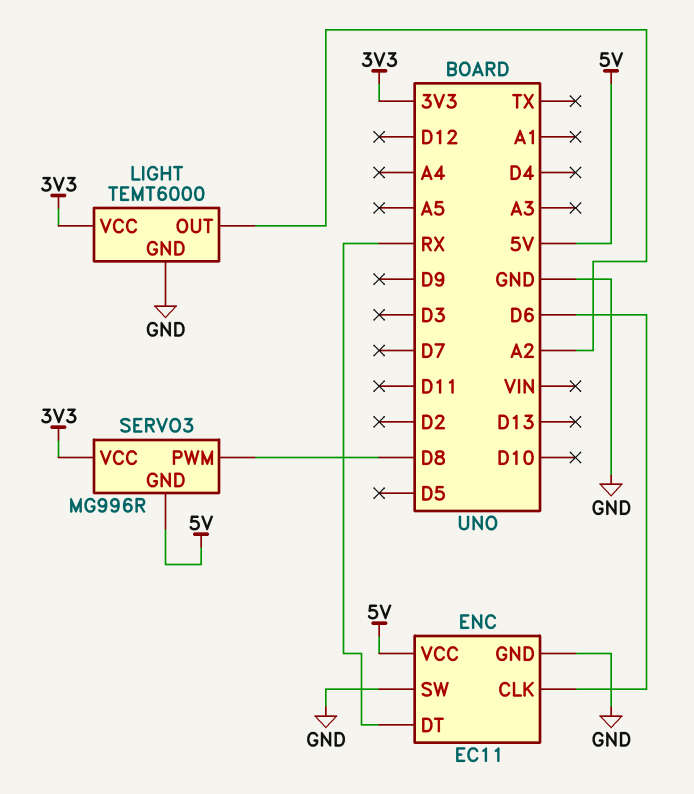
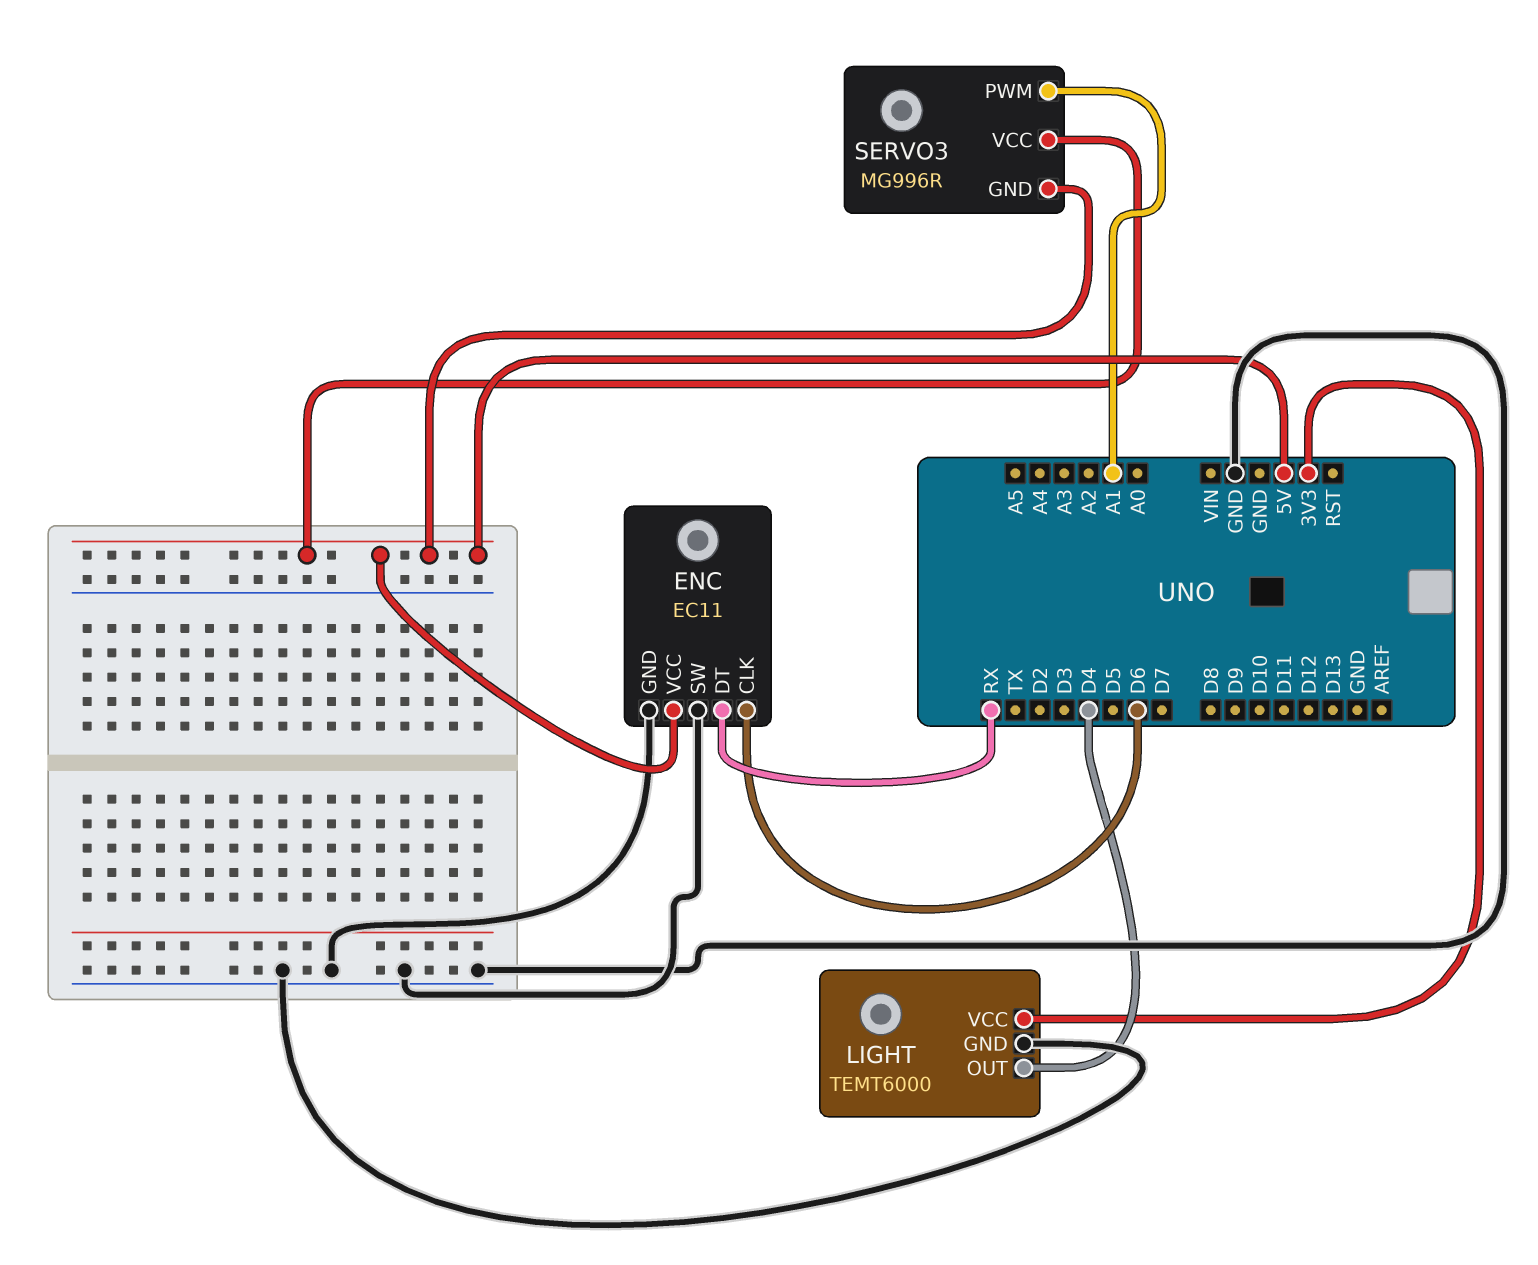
LIGHT pin OUT: A2 -> D4
SERVO3 pin PWM: D8 -> A1
SERVO3 pin VCC: 3V3 -> 5V

